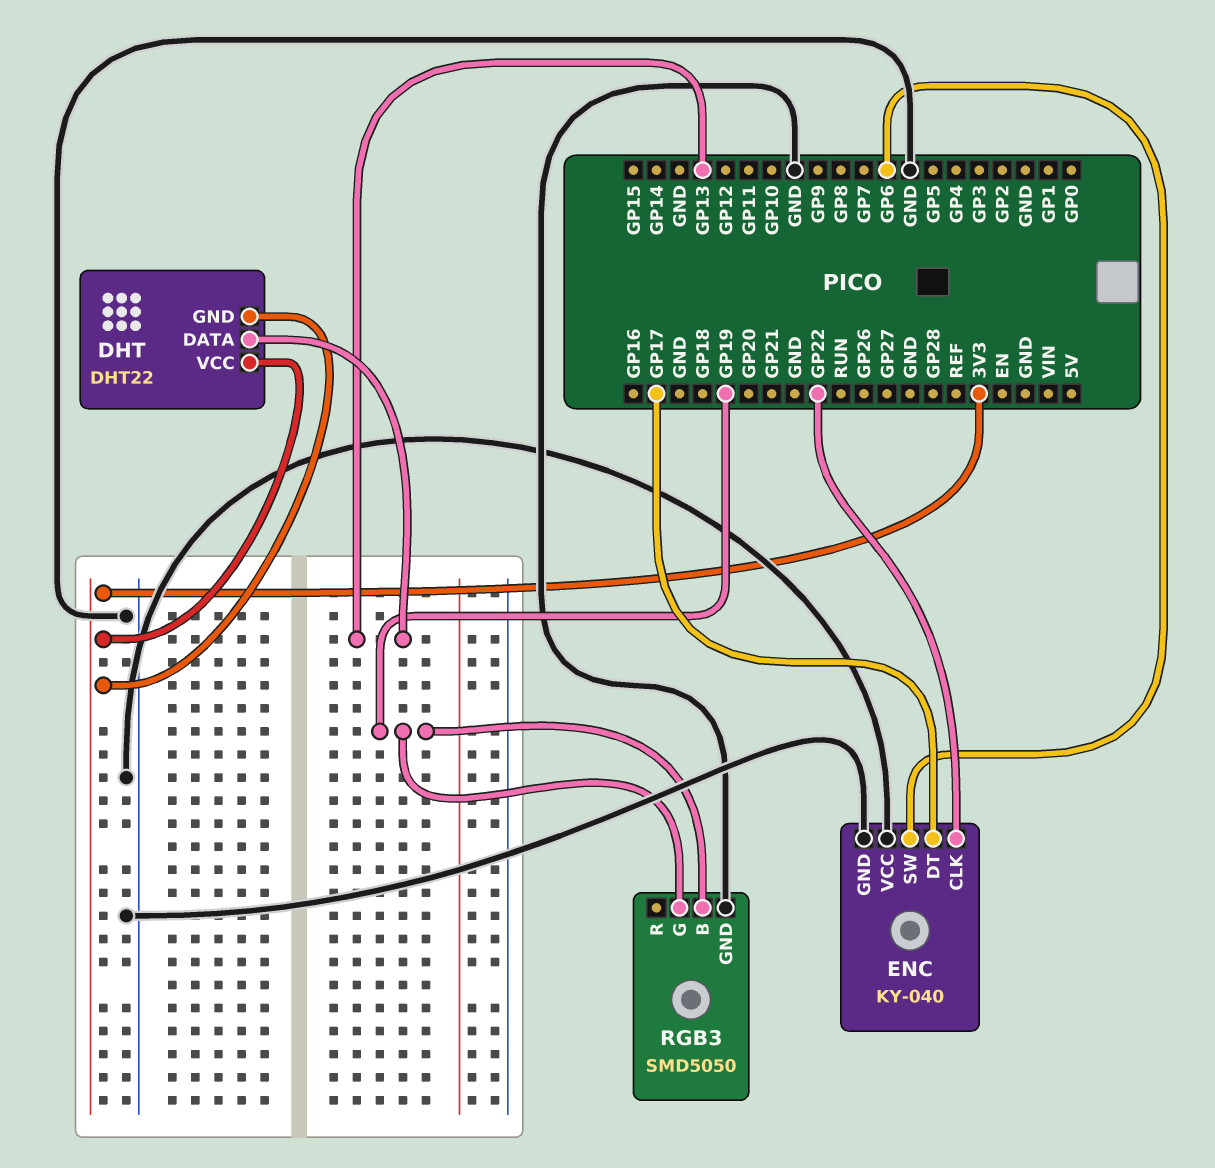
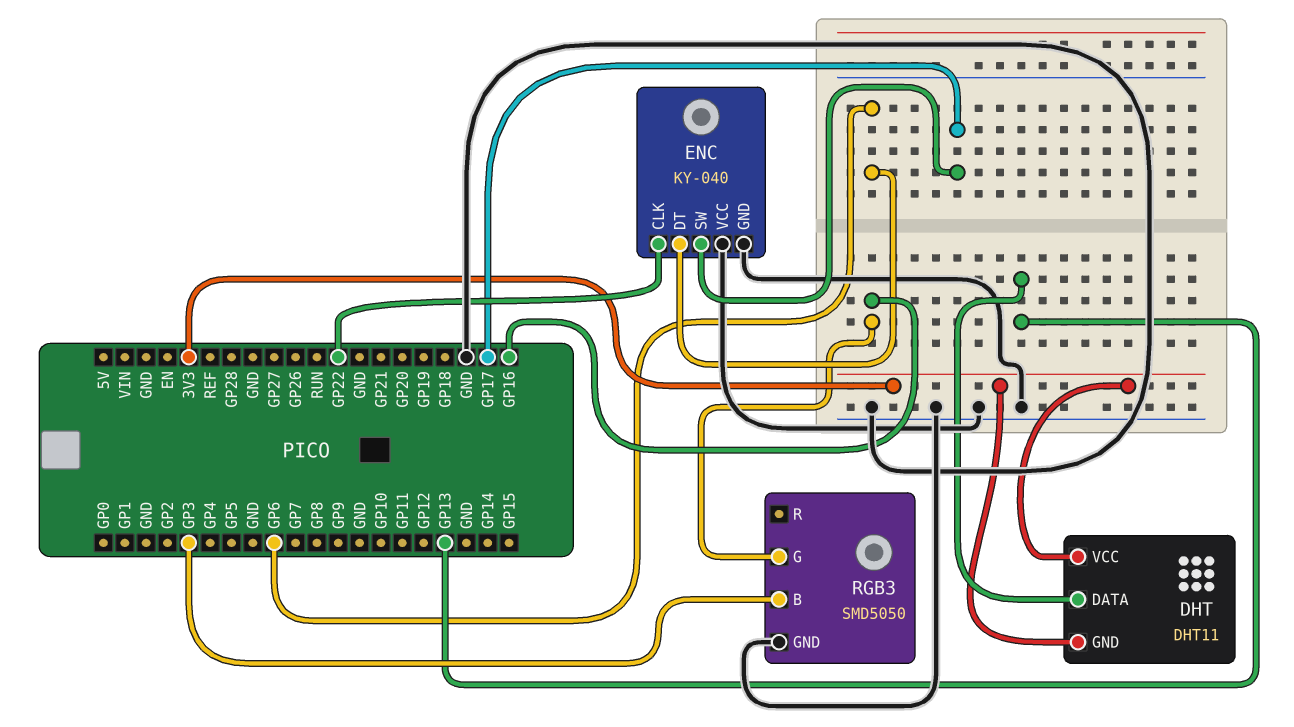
DHT: DHT22 -> DHT11
ENC pin DT: GP17 -> GP6
ENC pin SW: GP6 -> GP17
RGB3 pin B: GP19 -> GP3
RGB3 pin G: GP19 -> GP16

